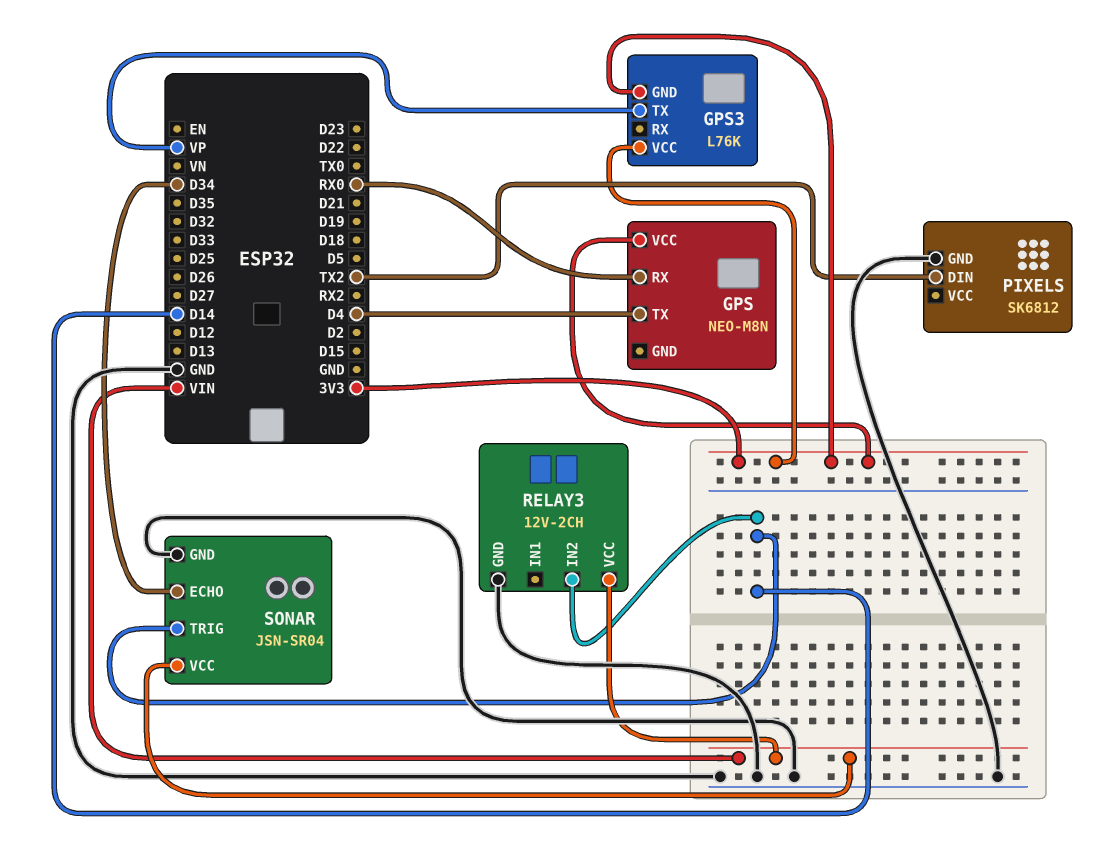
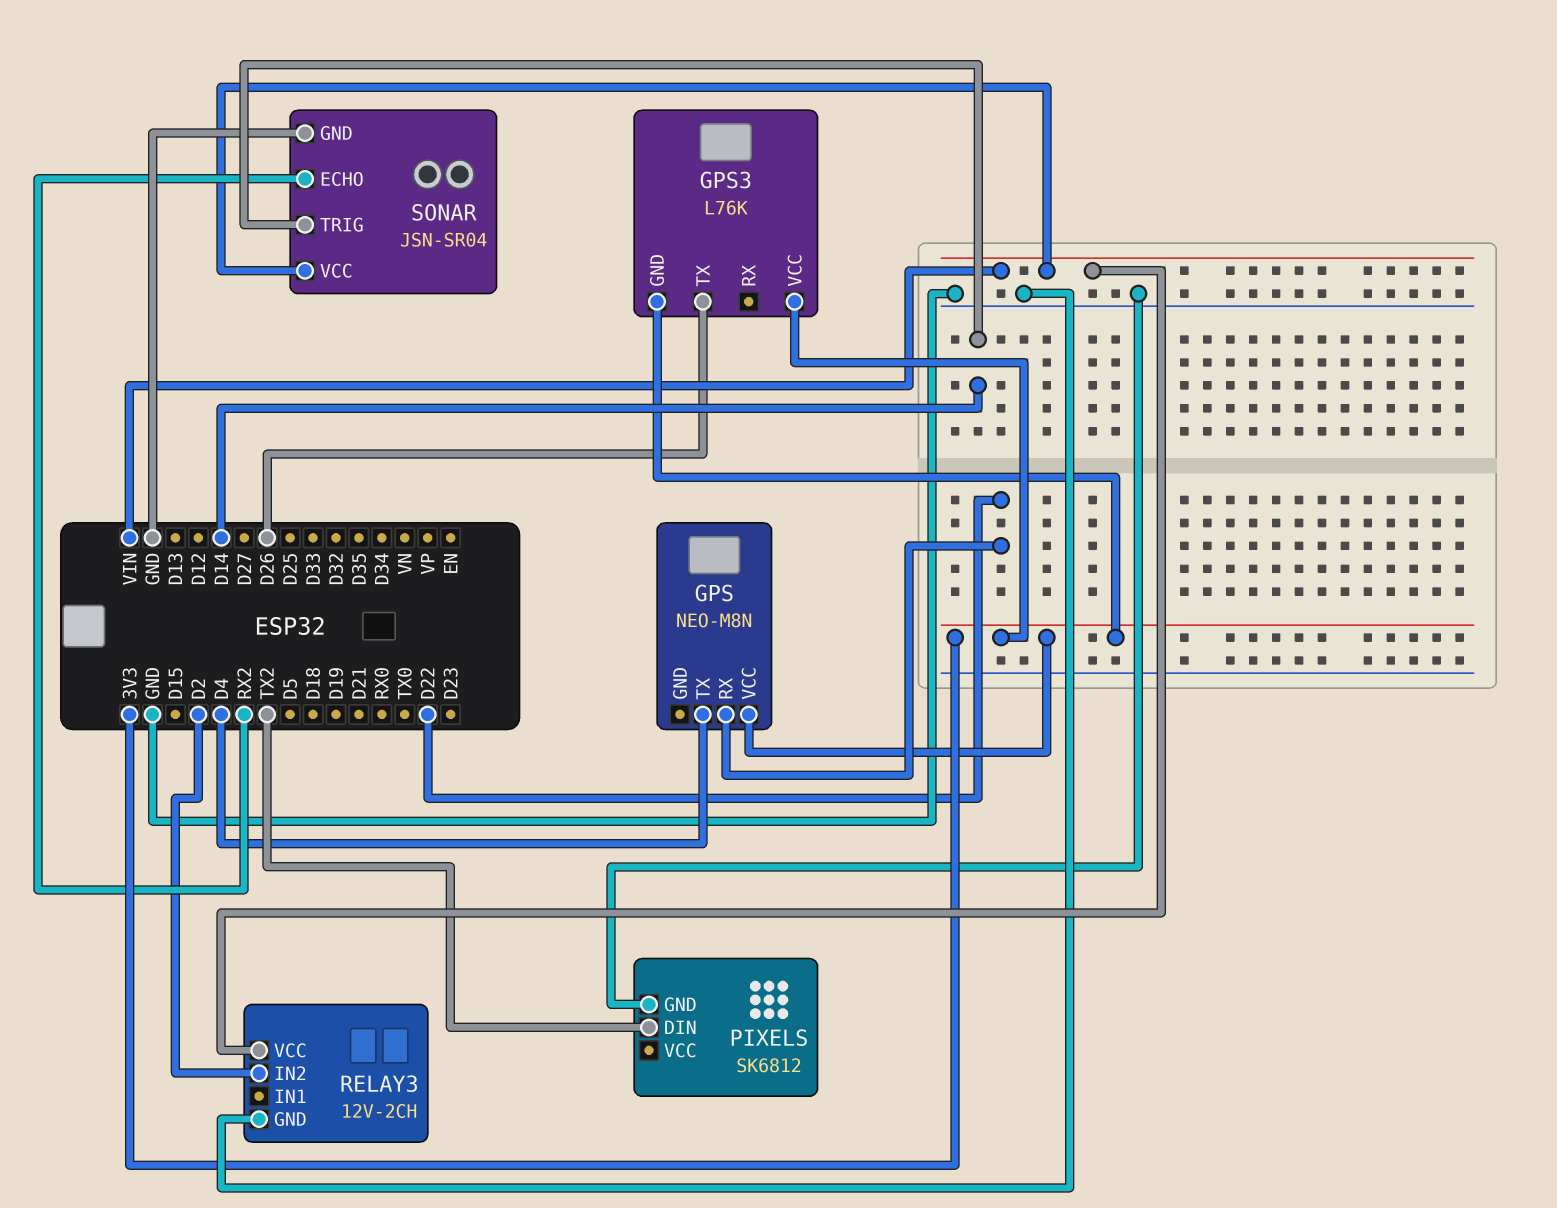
GPS pin RX: RX0 -> D22
GPS3 pin TX: VP -> D26
RELAY3 pin IN2: D14 -> D2
SONAR pin ECHO: D34 -> RX2

